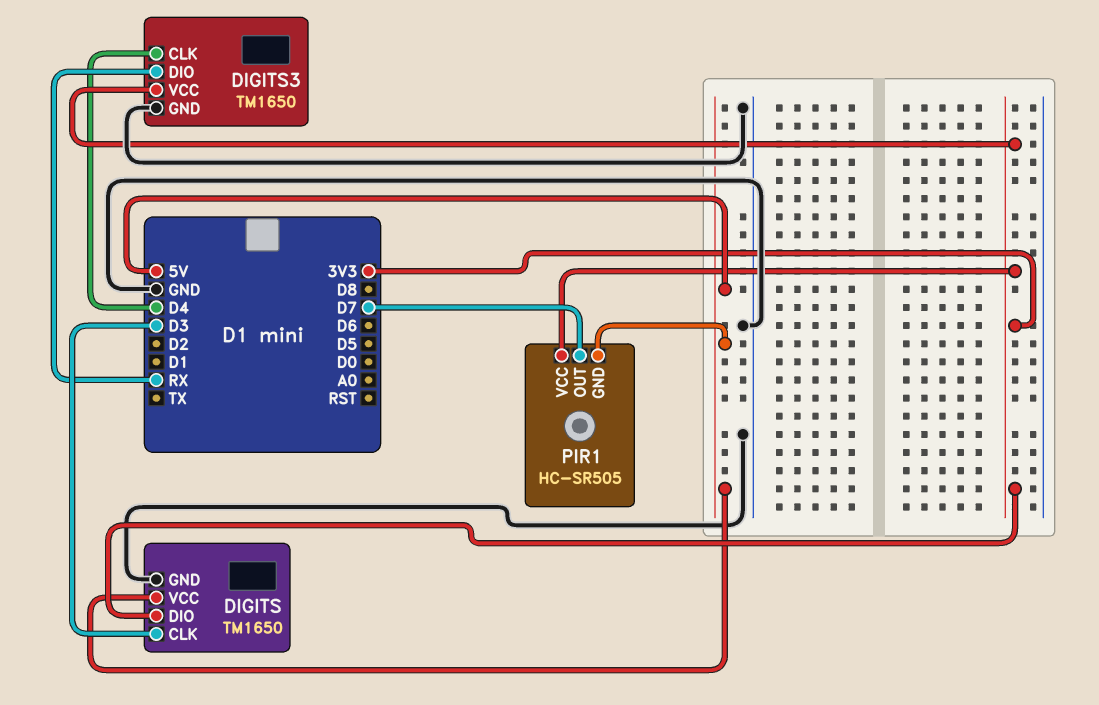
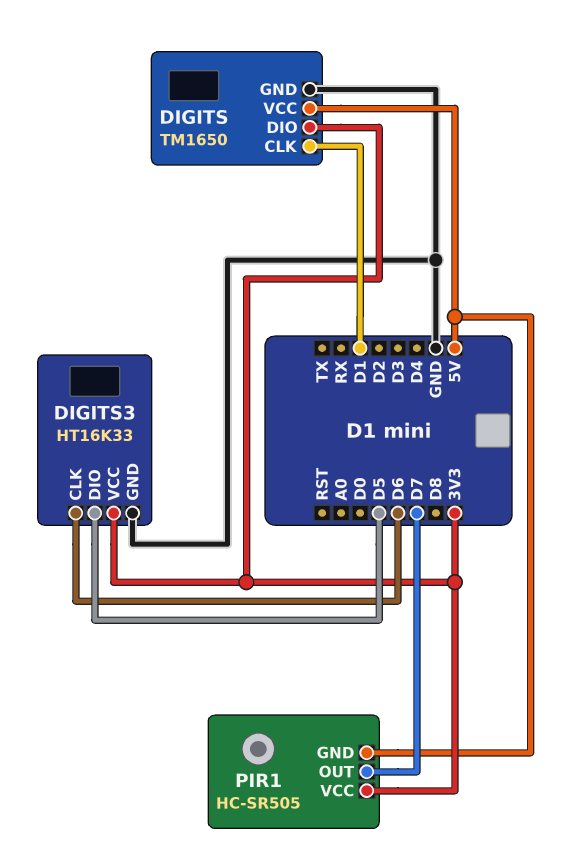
DIGITS pin CLK: D3 -> D1
DIGITS3: TM1650 -> HT16K33
DIGITS3 pin CLK: D4 -> D6
DIGITS3 pin DIO: RX -> D5

